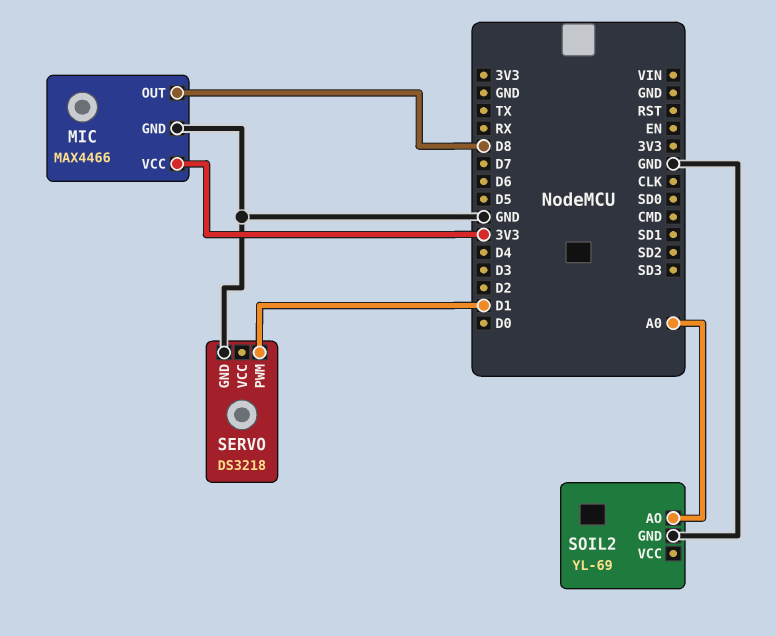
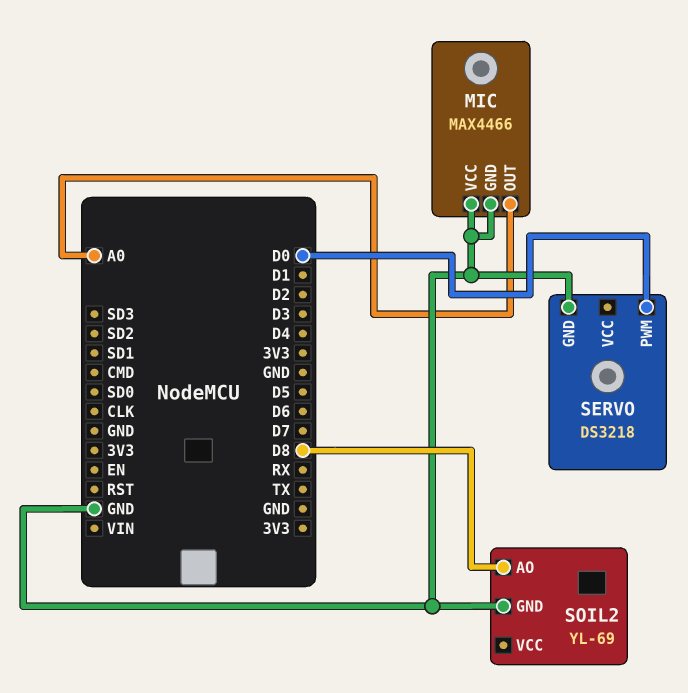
MIC pin OUT: D8 -> A0
MIC pin VCC: 3V3 -> GND
SERVO pin PWM: D1 -> D0
SOIL2 pin AO: A0 -> D8

